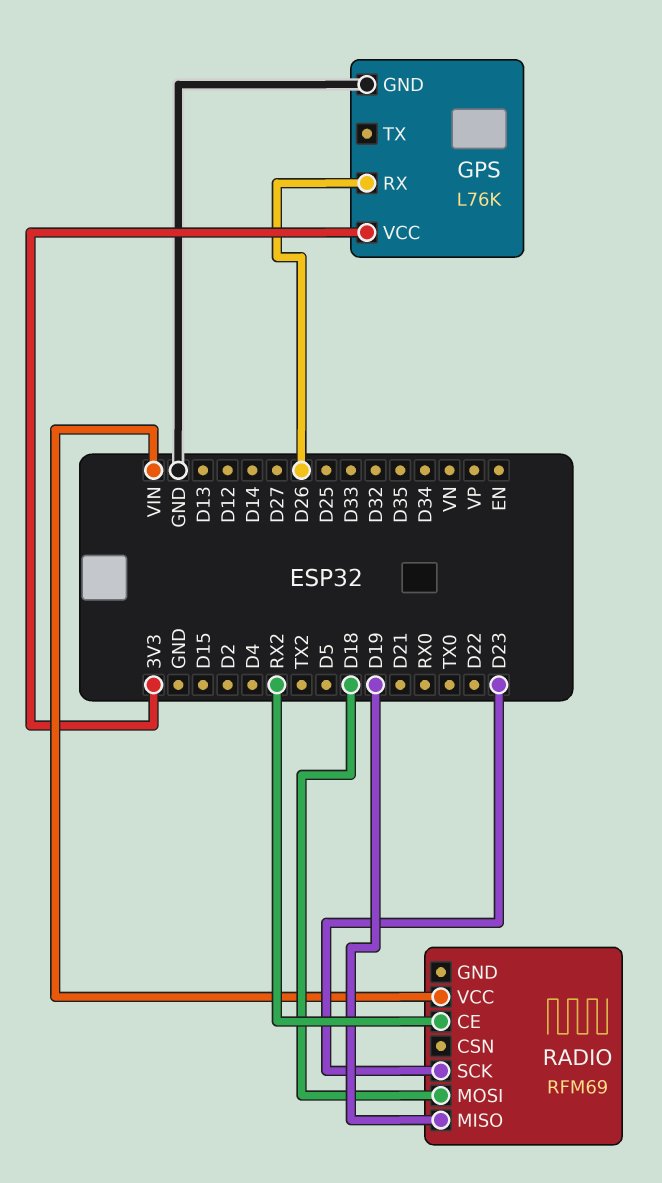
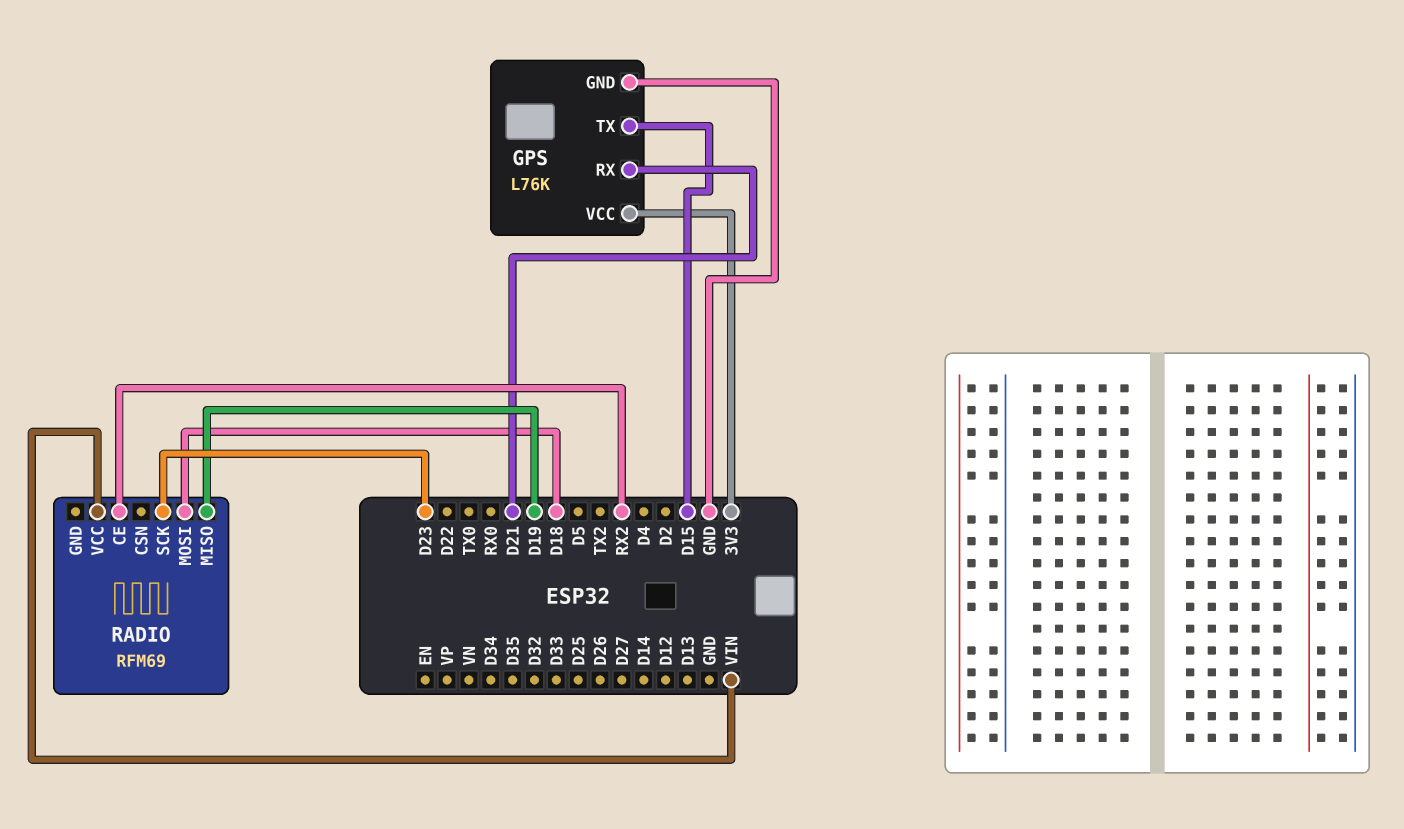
GPS pin RX: D26 -> D21
GPS pin TX: none -> D15

